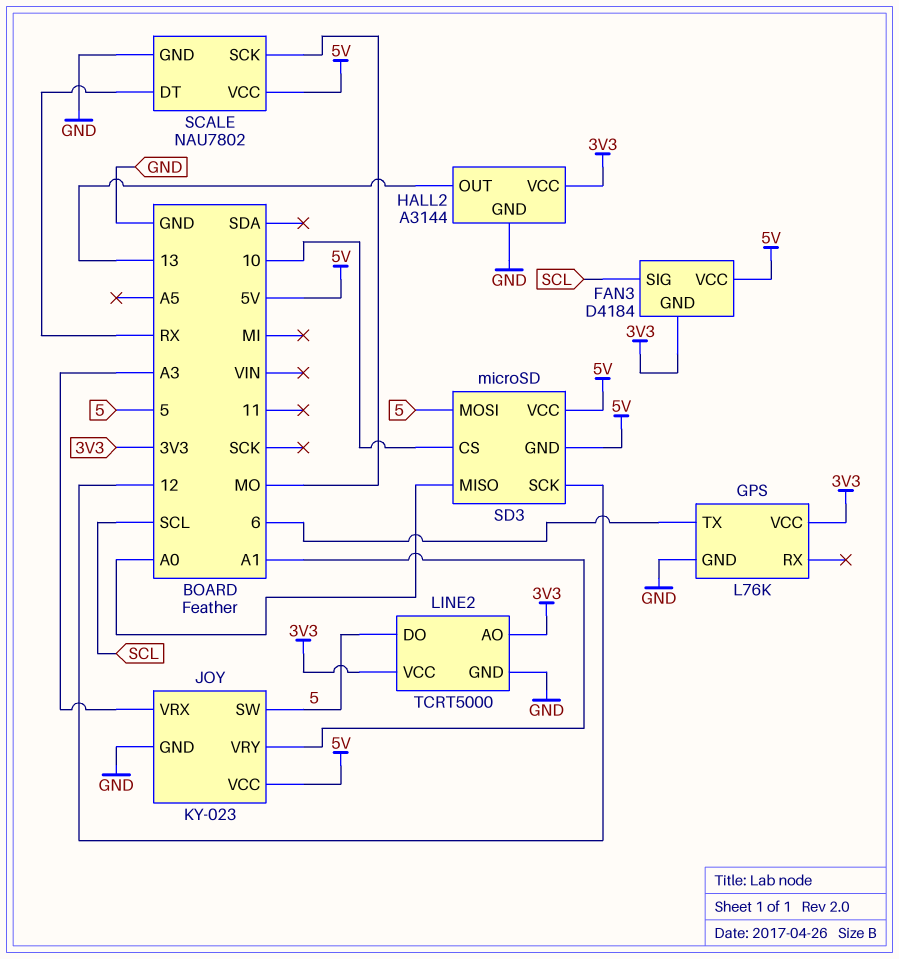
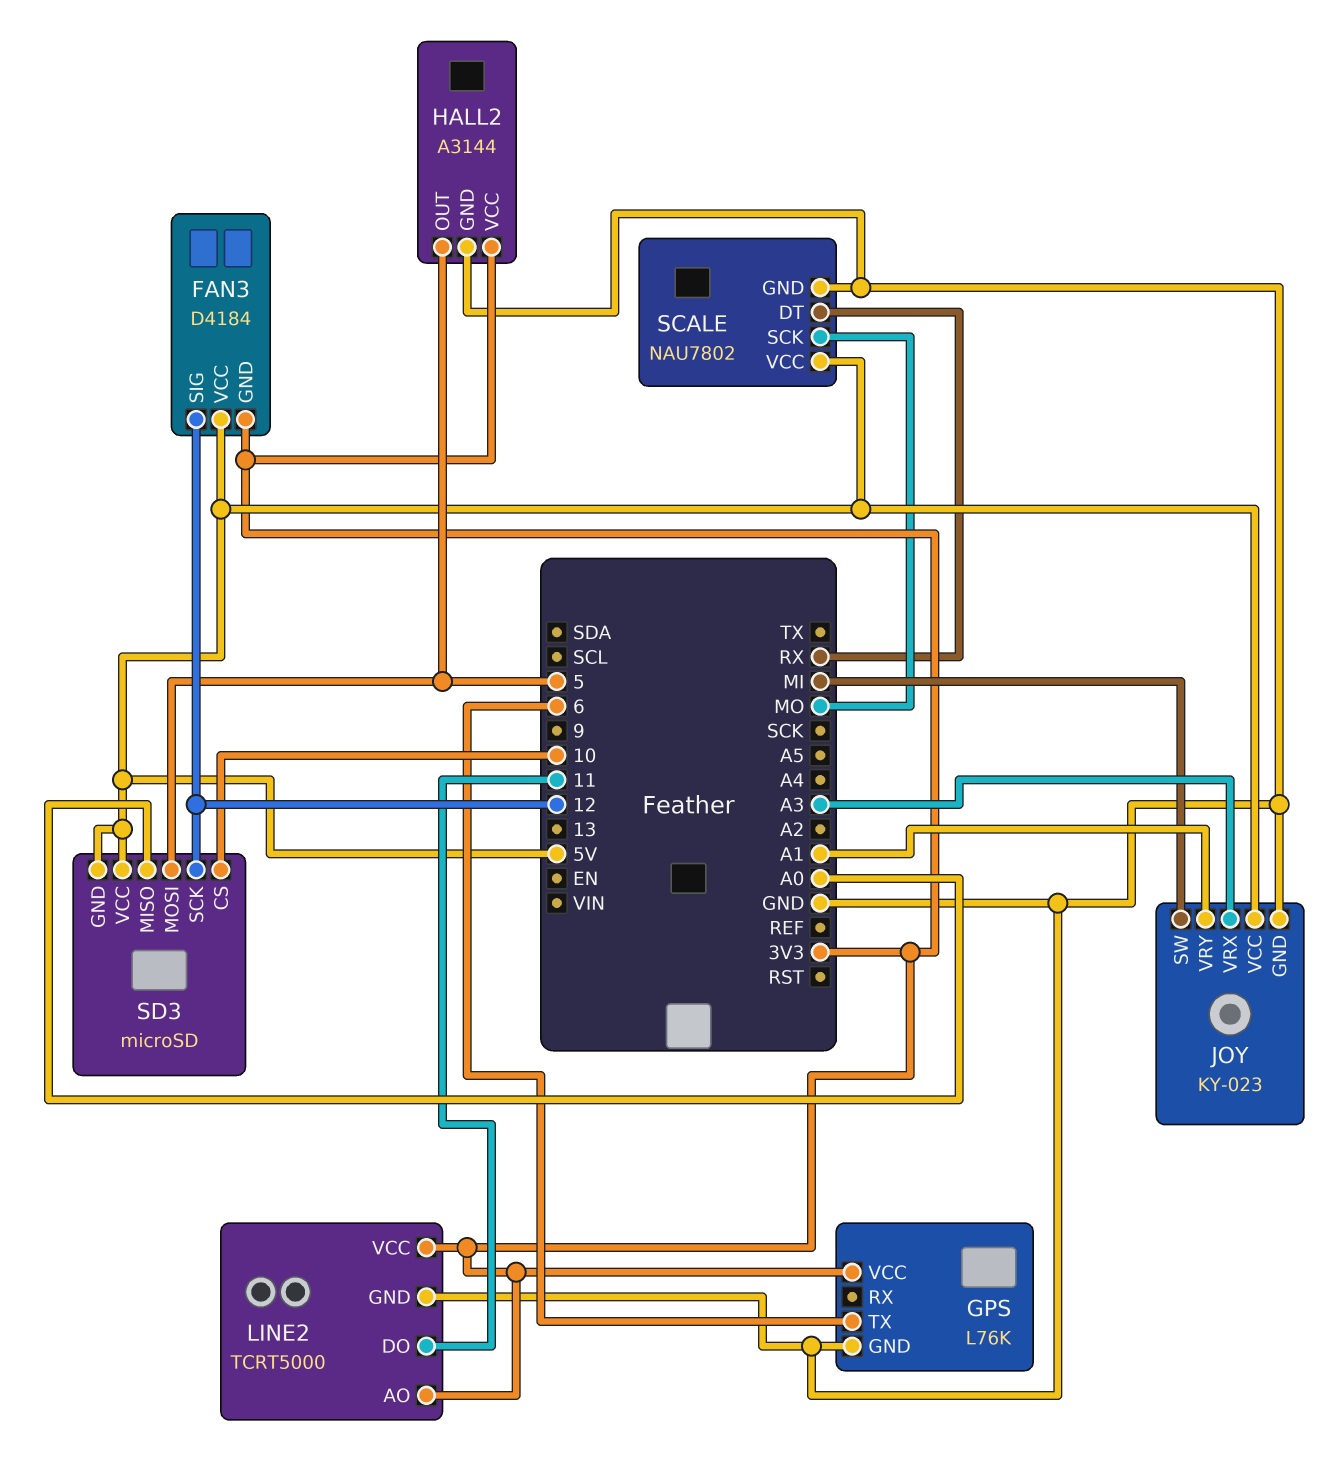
FAN3 pin SIG: SCL -> 12
HALL2 pin OUT: 13 -> 5
JOY pin SW: 5 -> MI
LINE2 pin DO: 5 -> 11

